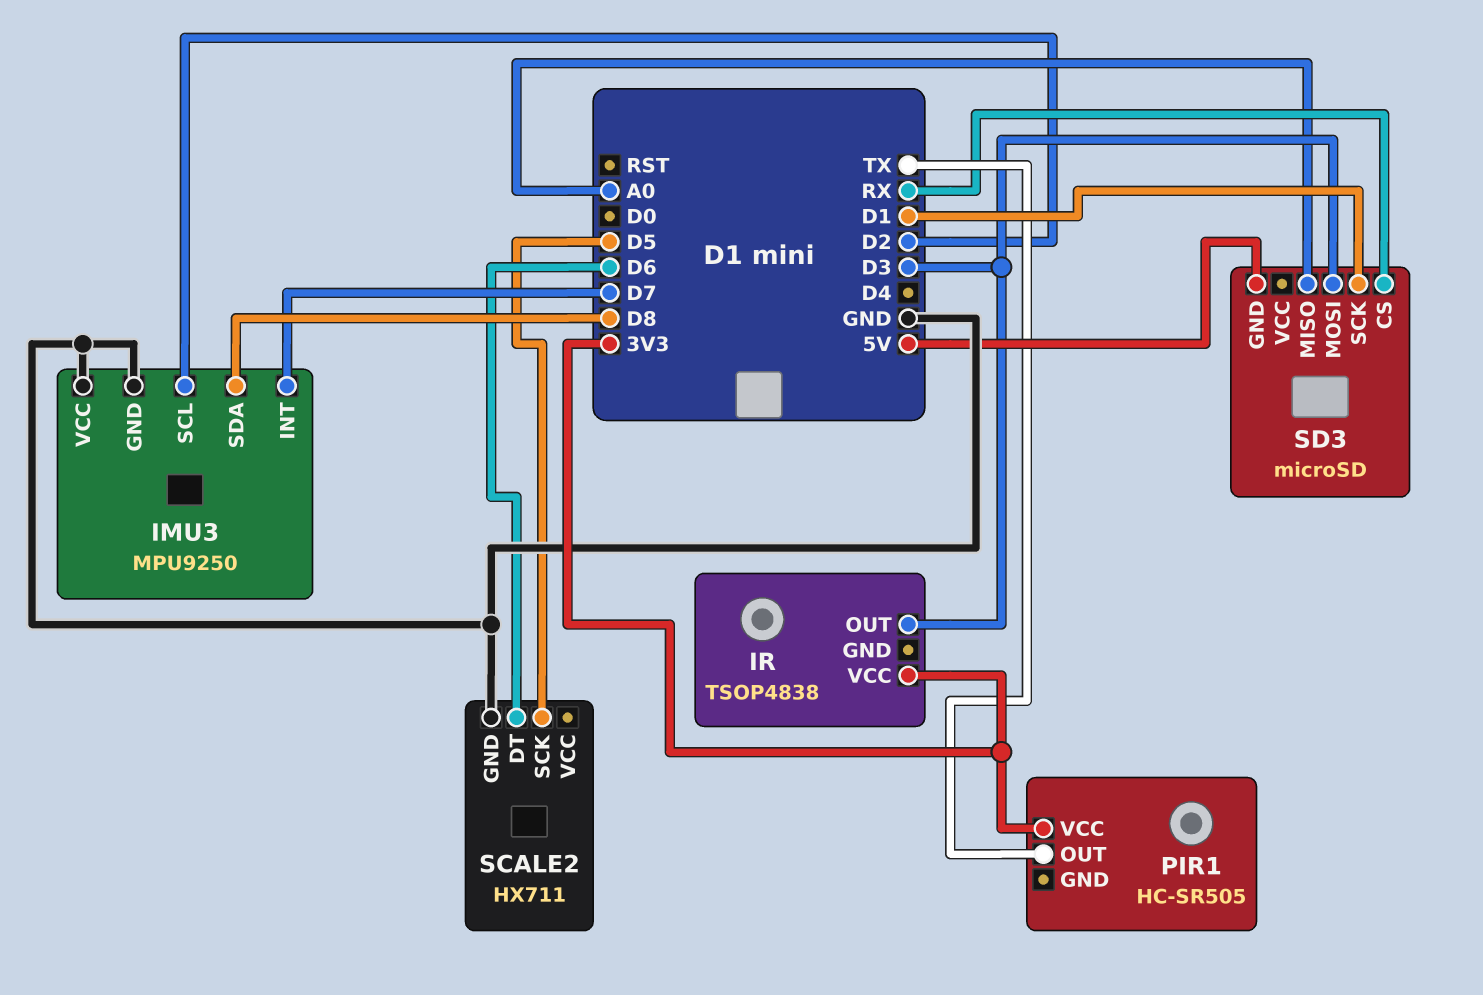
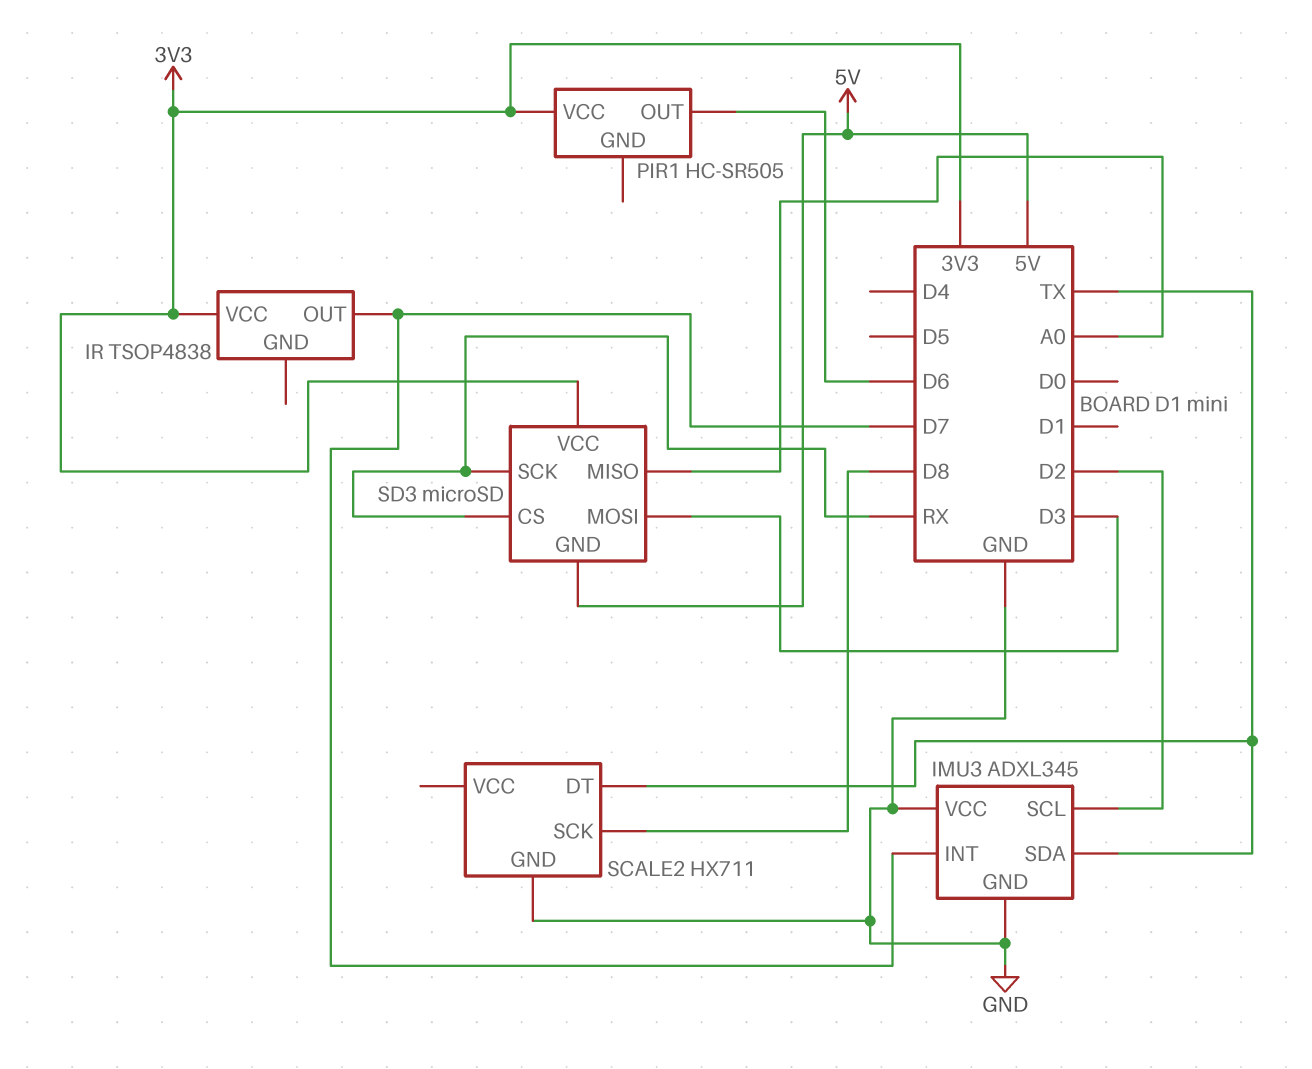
IMU3: MPU9250 -> ADXL345
IMU3 pin SDA: D8 -> TX
IR pin OUT: D3 -> D7
PIR1 pin OUT: TX -> D6
SCALE2 pin DT: D6 -> TX
SCALE2 pin SCK: D5 -> D8
SD3 pin SCK: D1 -> RX
SD3 pin VCC: none -> 3V3

